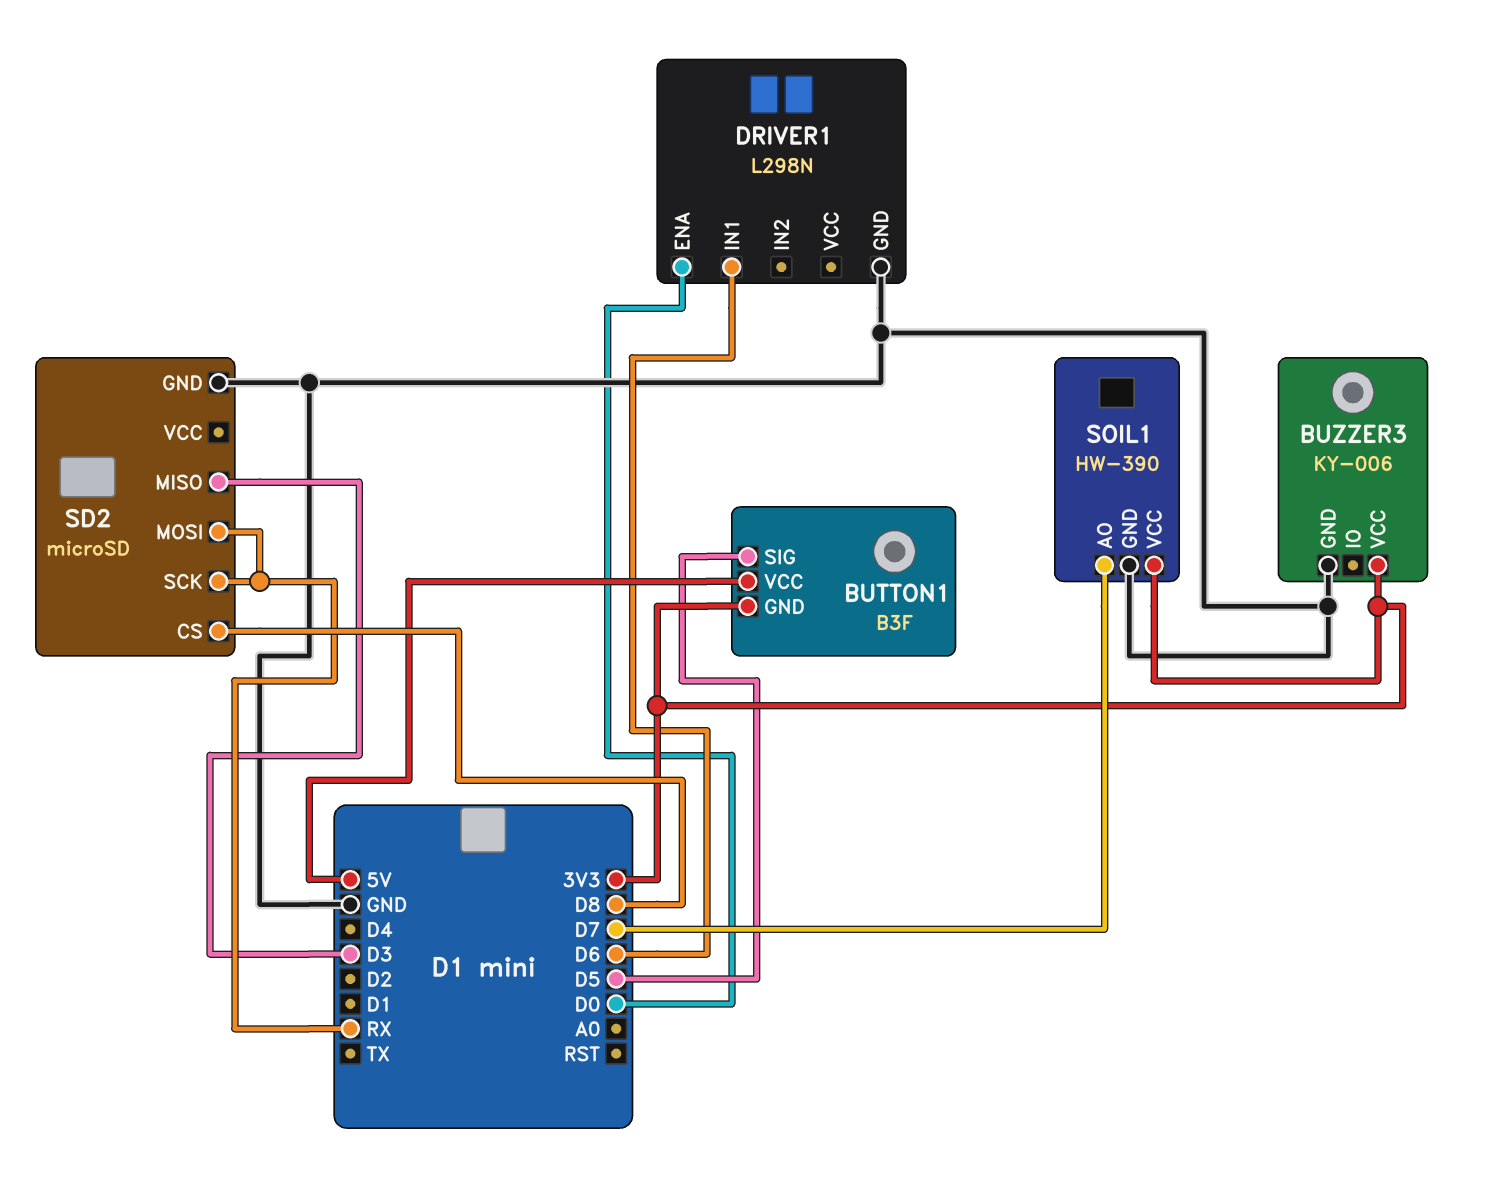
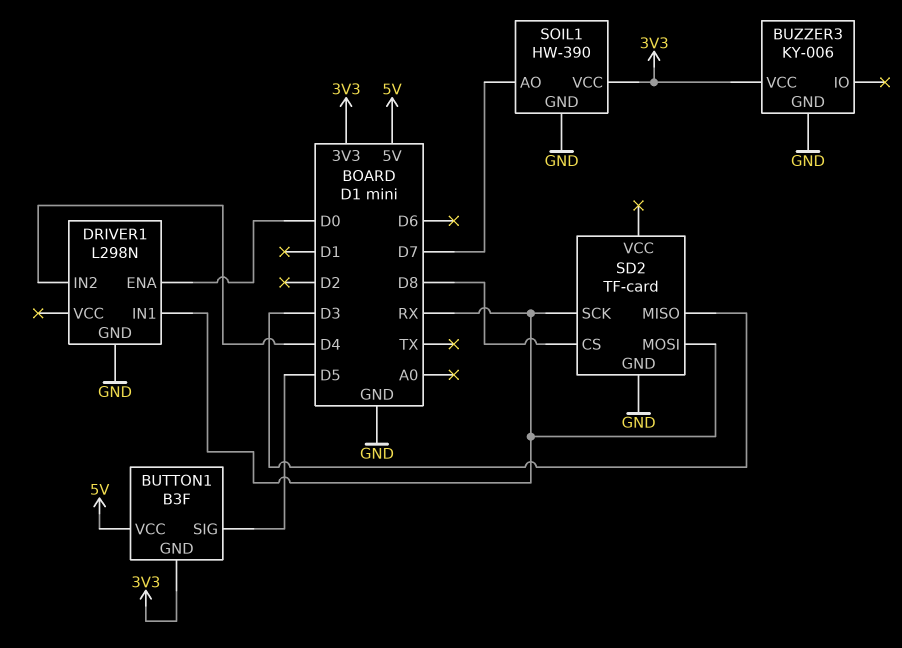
DRIVER1 pin IN1: D6 -> RX
DRIVER1 pin IN2: none -> D4
SD2: microSD -> TF-card

